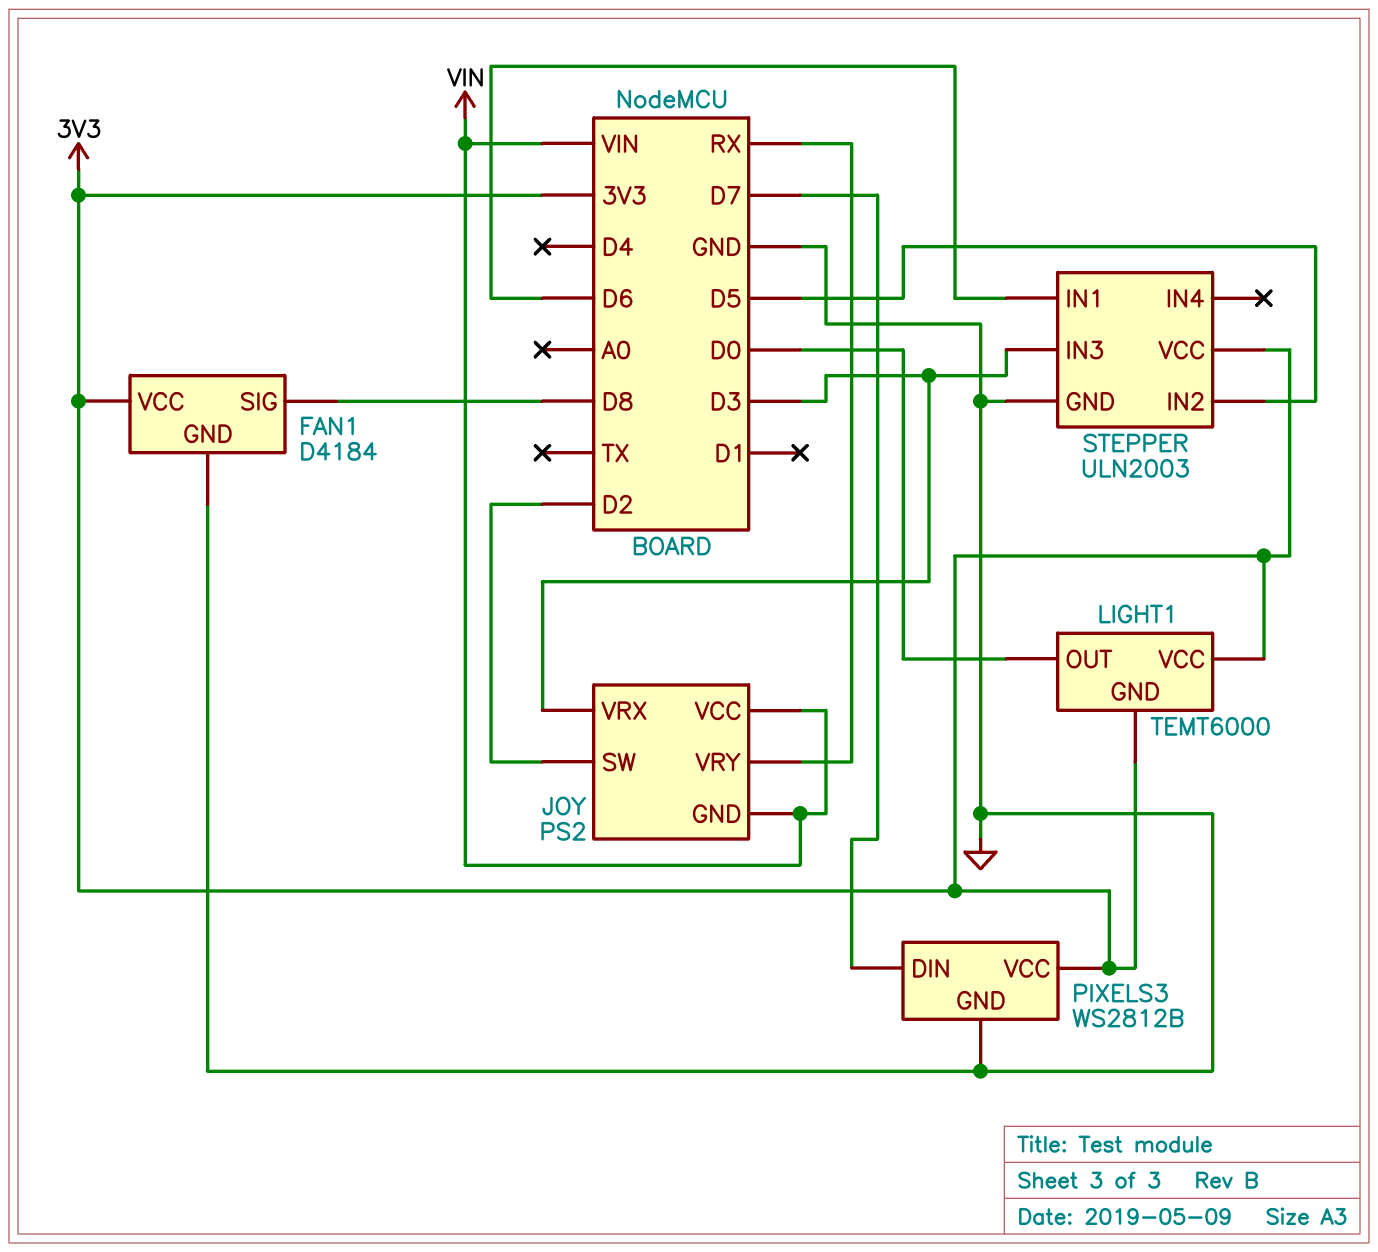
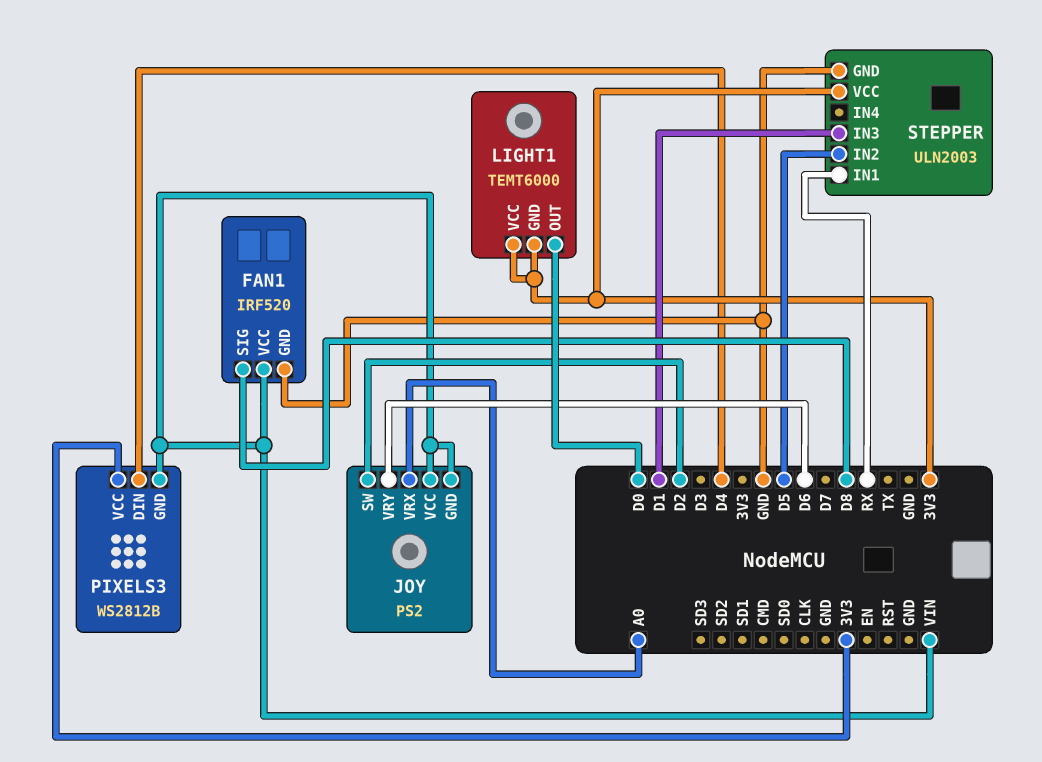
FAN1: D4184 -> IRF520
FAN1 pin VCC: 3V3 -> VIN
JOY pin VRX: D3 -> A0
JOY pin VRY: RX -> D6
PIXELS3 pin DIN: D7 -> D4
PIXELS3 pin GND: GND -> VIN
STEPPER pin IN1: D6 -> RX
STEPPER pin IN3: D3 -> D1

